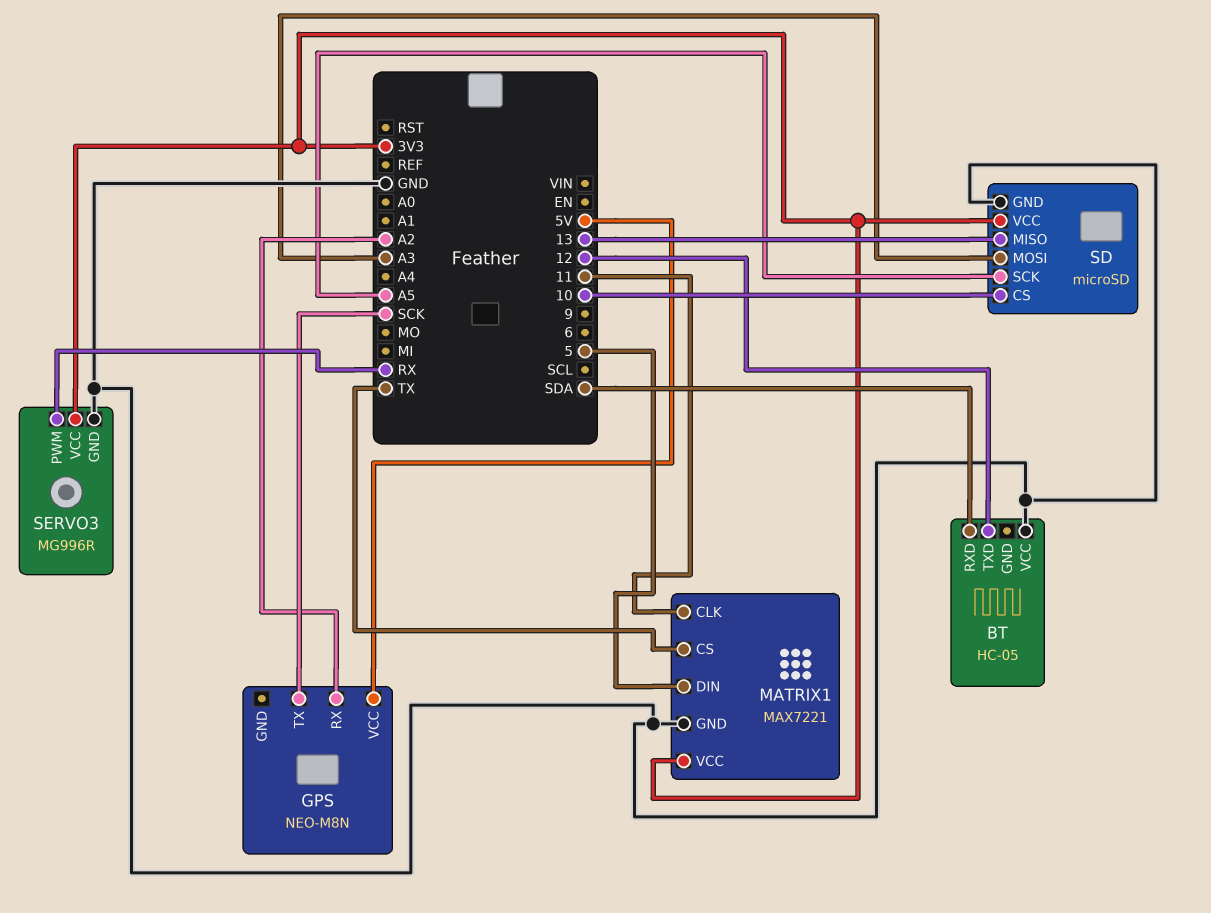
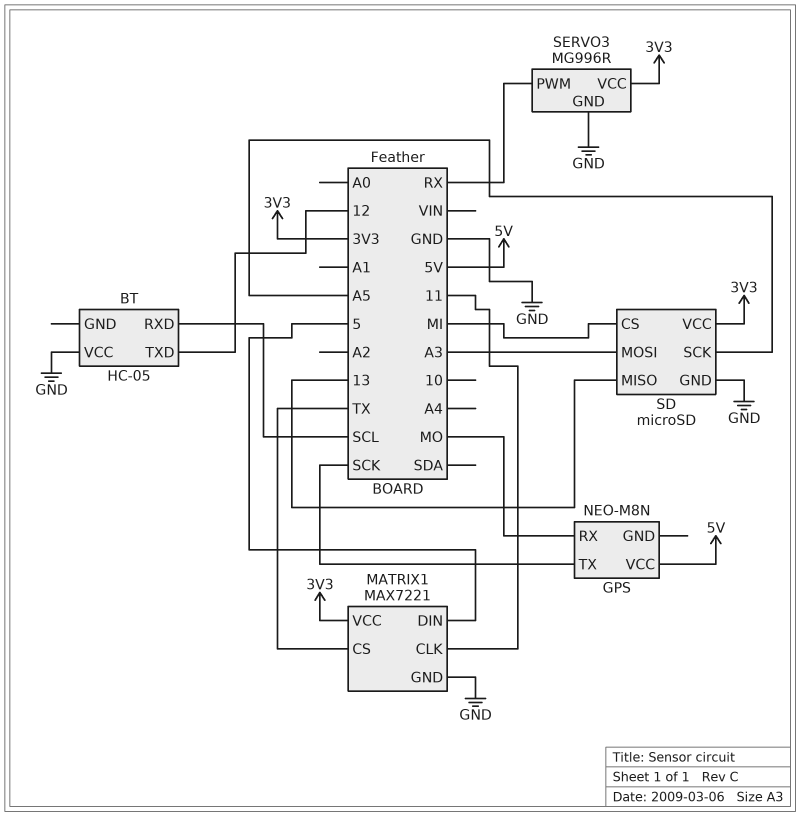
BT pin RXD: SDA -> SCL
GPS pin RX: A2 -> MO
SD pin CS: 10 -> MI

